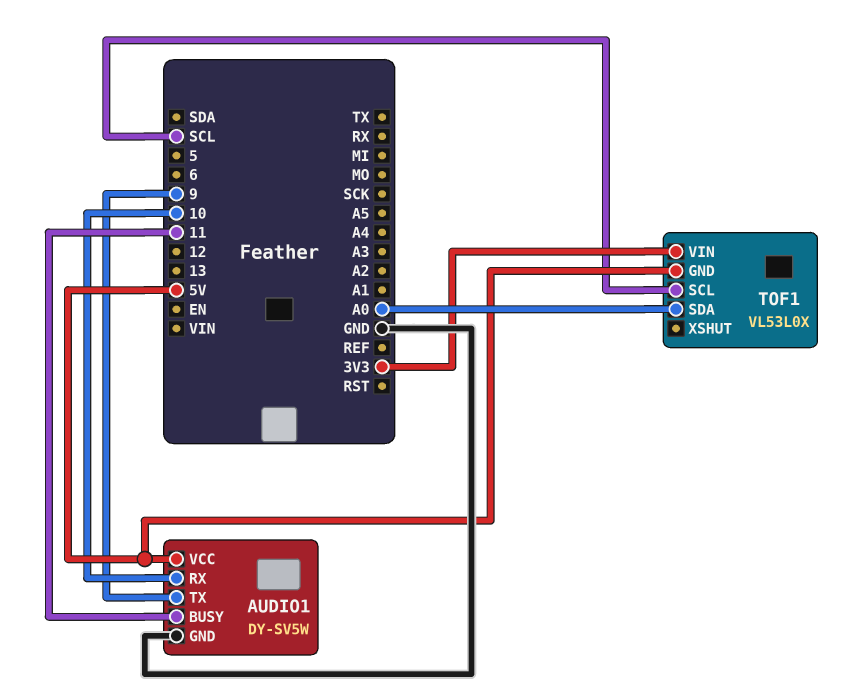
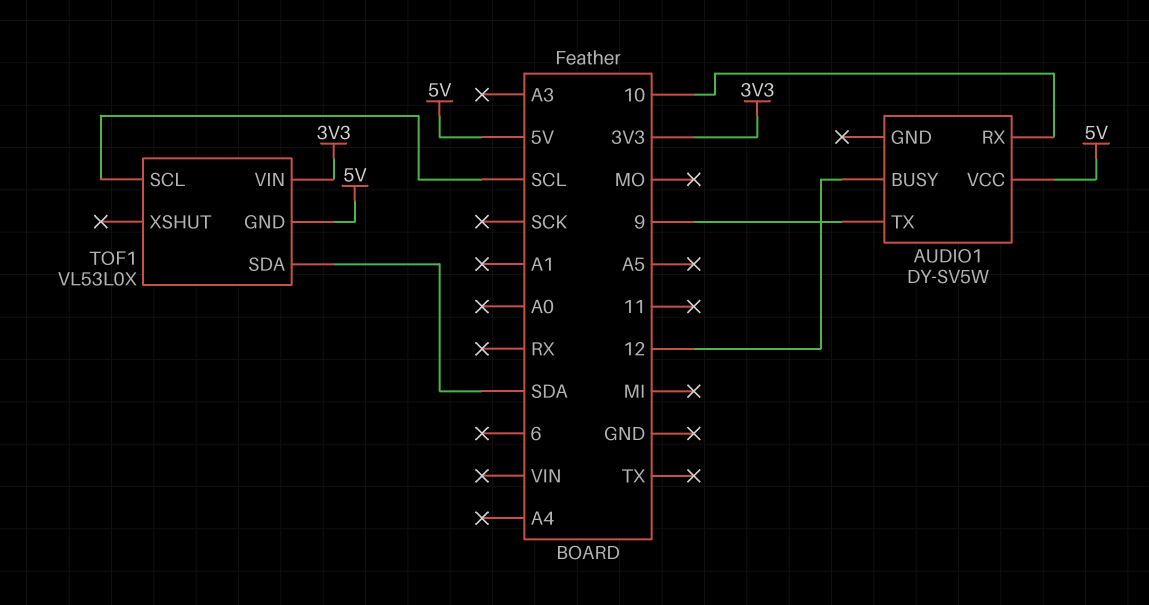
AUDIO1 pin BUSY: 11 -> 12
AUDIO1 pin GND: GND -> none
TOF1 pin SDA: A0 -> SDA

